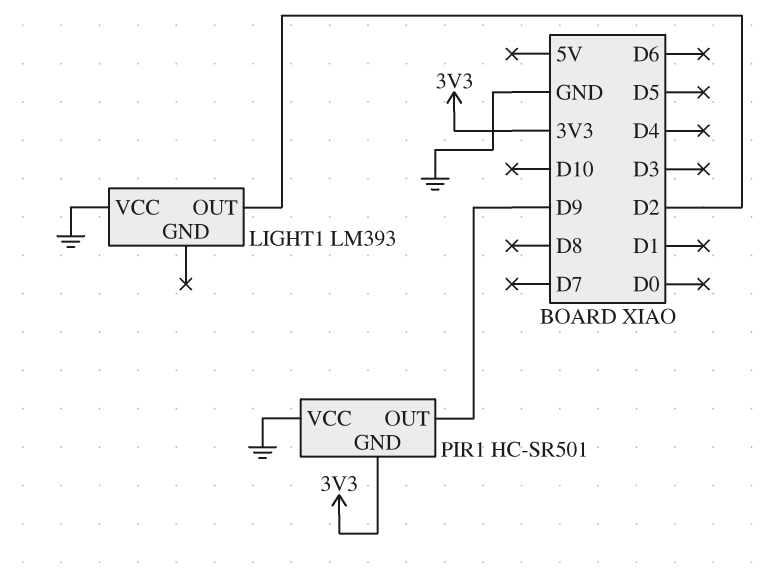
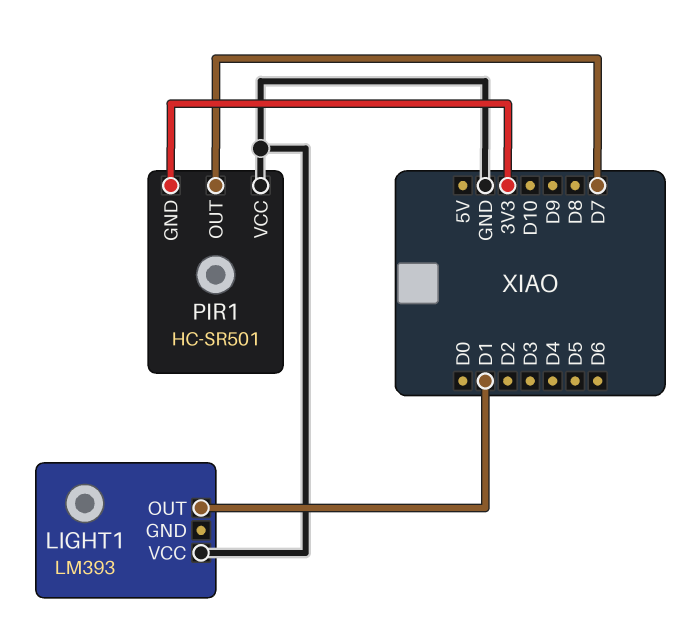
LIGHT1 pin OUT: D2 -> D1
PIR1 pin OUT: D9 -> D7

